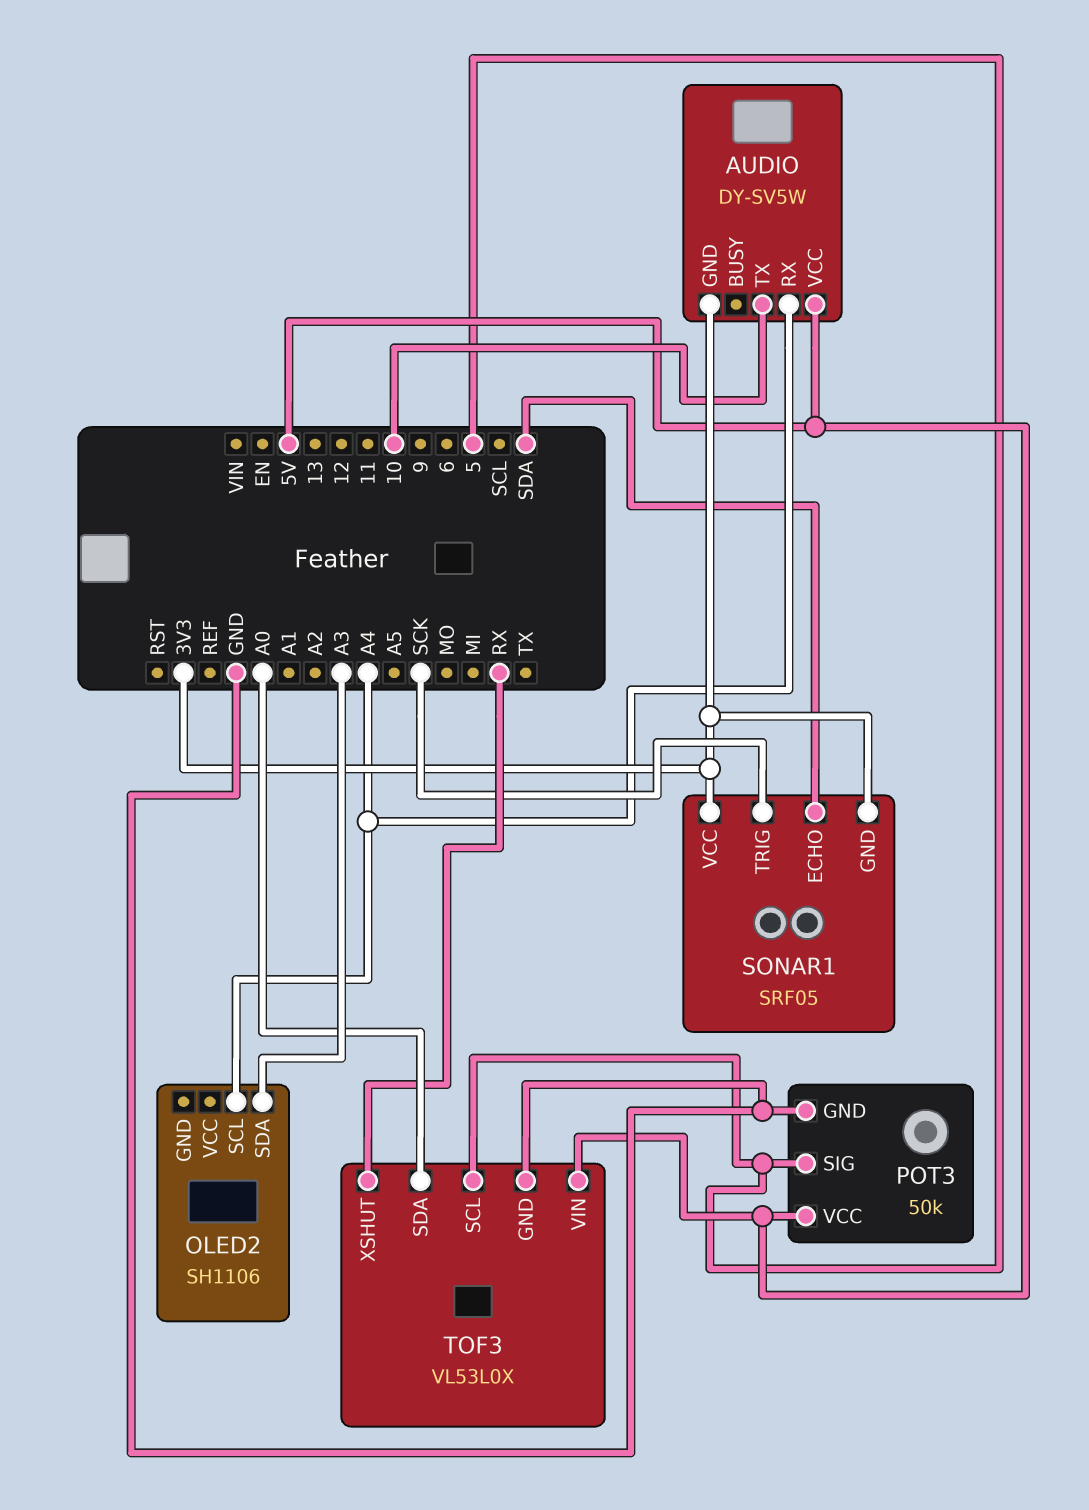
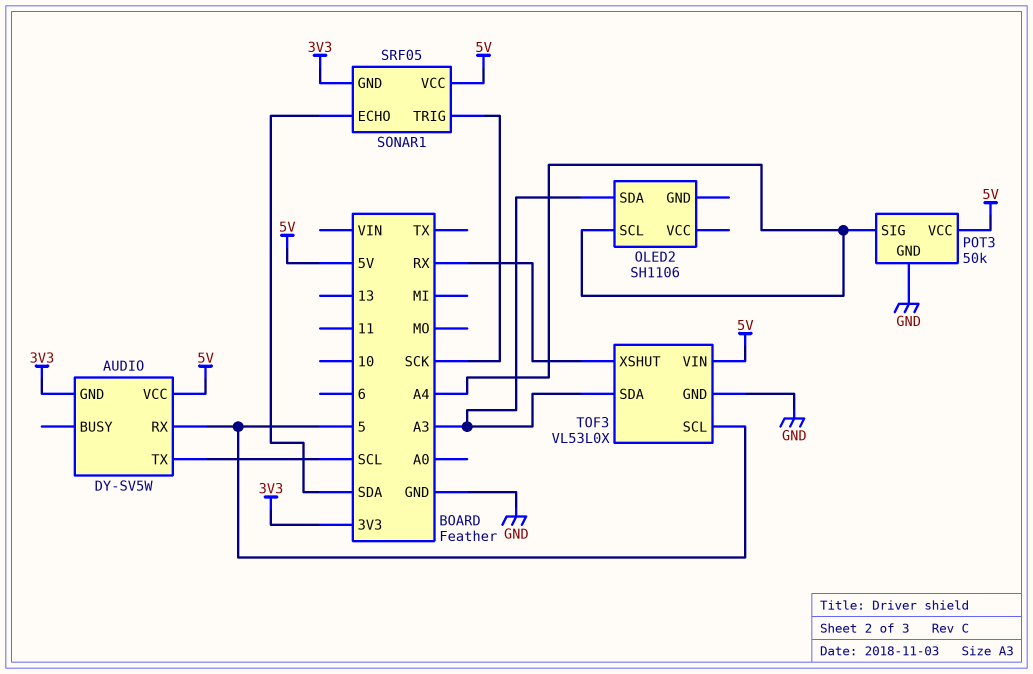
AUDIO pin RX: A4 -> 5
AUDIO pin TX: 10 -> SCL
POT3 pin SIG: 5 -> A4
SONAR1 pin VCC: 3V3 -> 5V
TOF3 pin SDA: A0 -> A3

